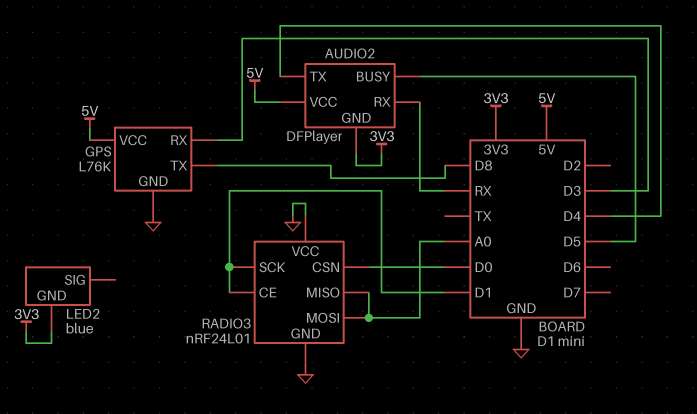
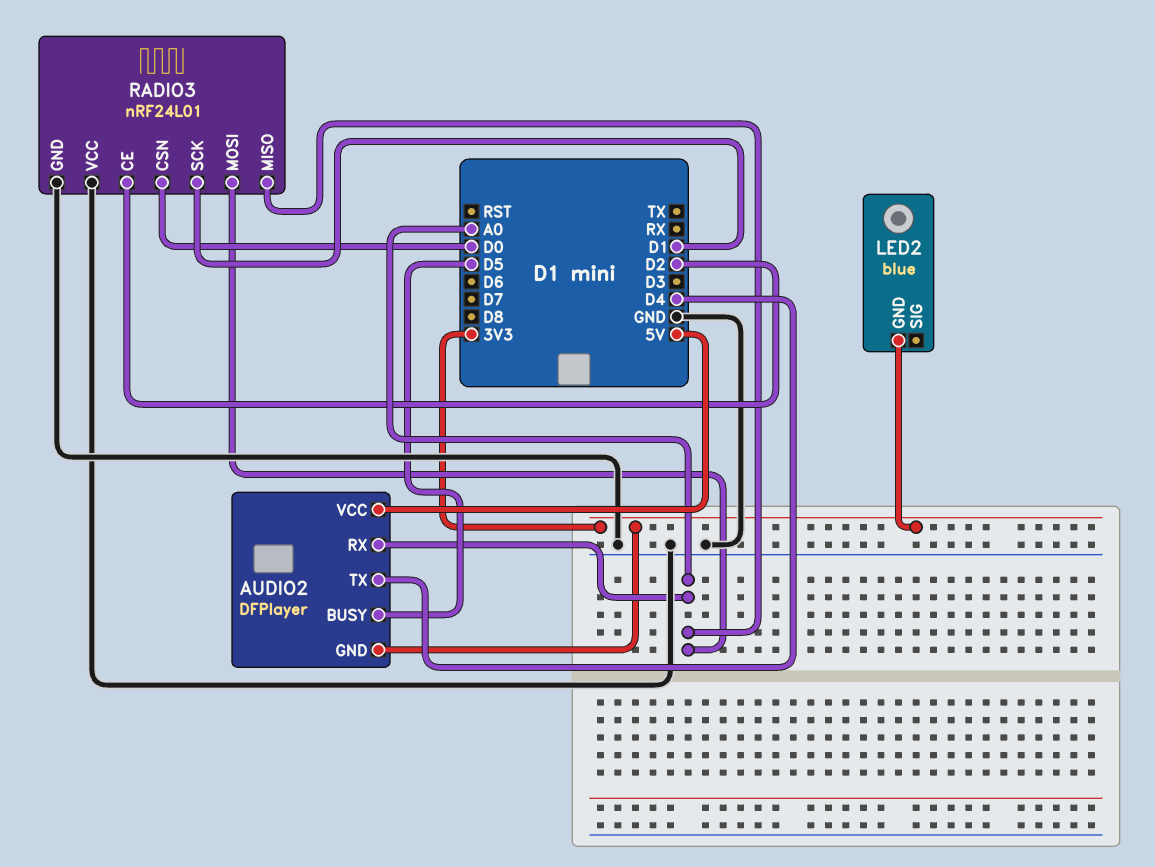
AUDIO2 pin RX: RX -> A0
GPS: L76K -> none
GPS pin GND: GND -> none
GPS pin RX: D3 -> none
GPS pin TX: D8 -> none
GPS pin VCC: 5V -> none
RADIO3 pin CE: D1 -> D2

